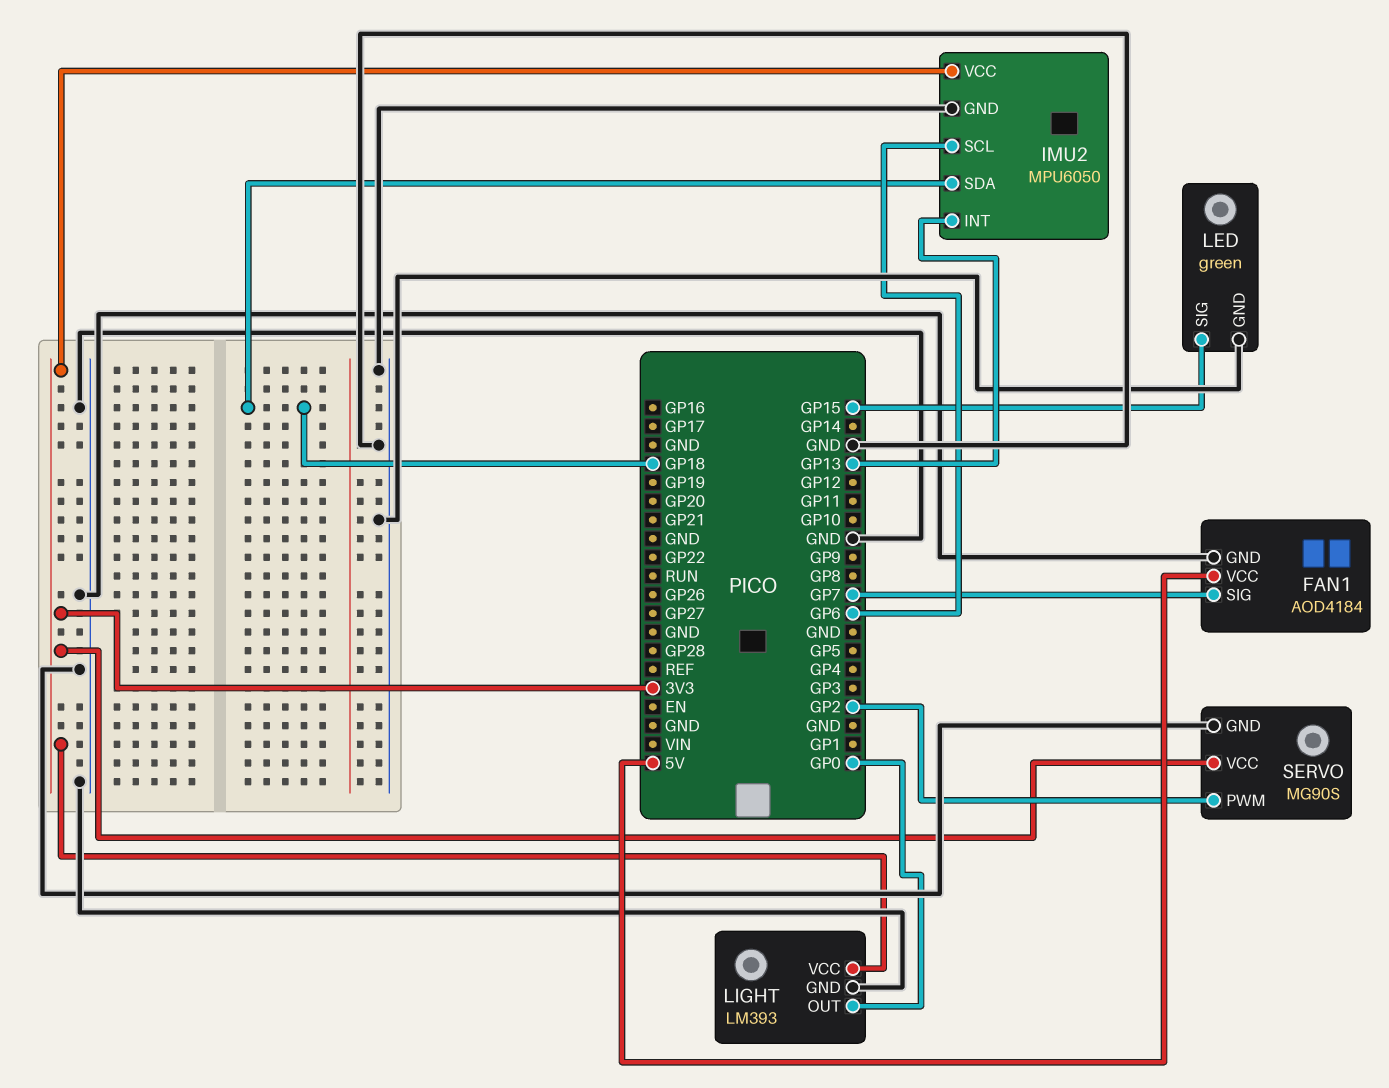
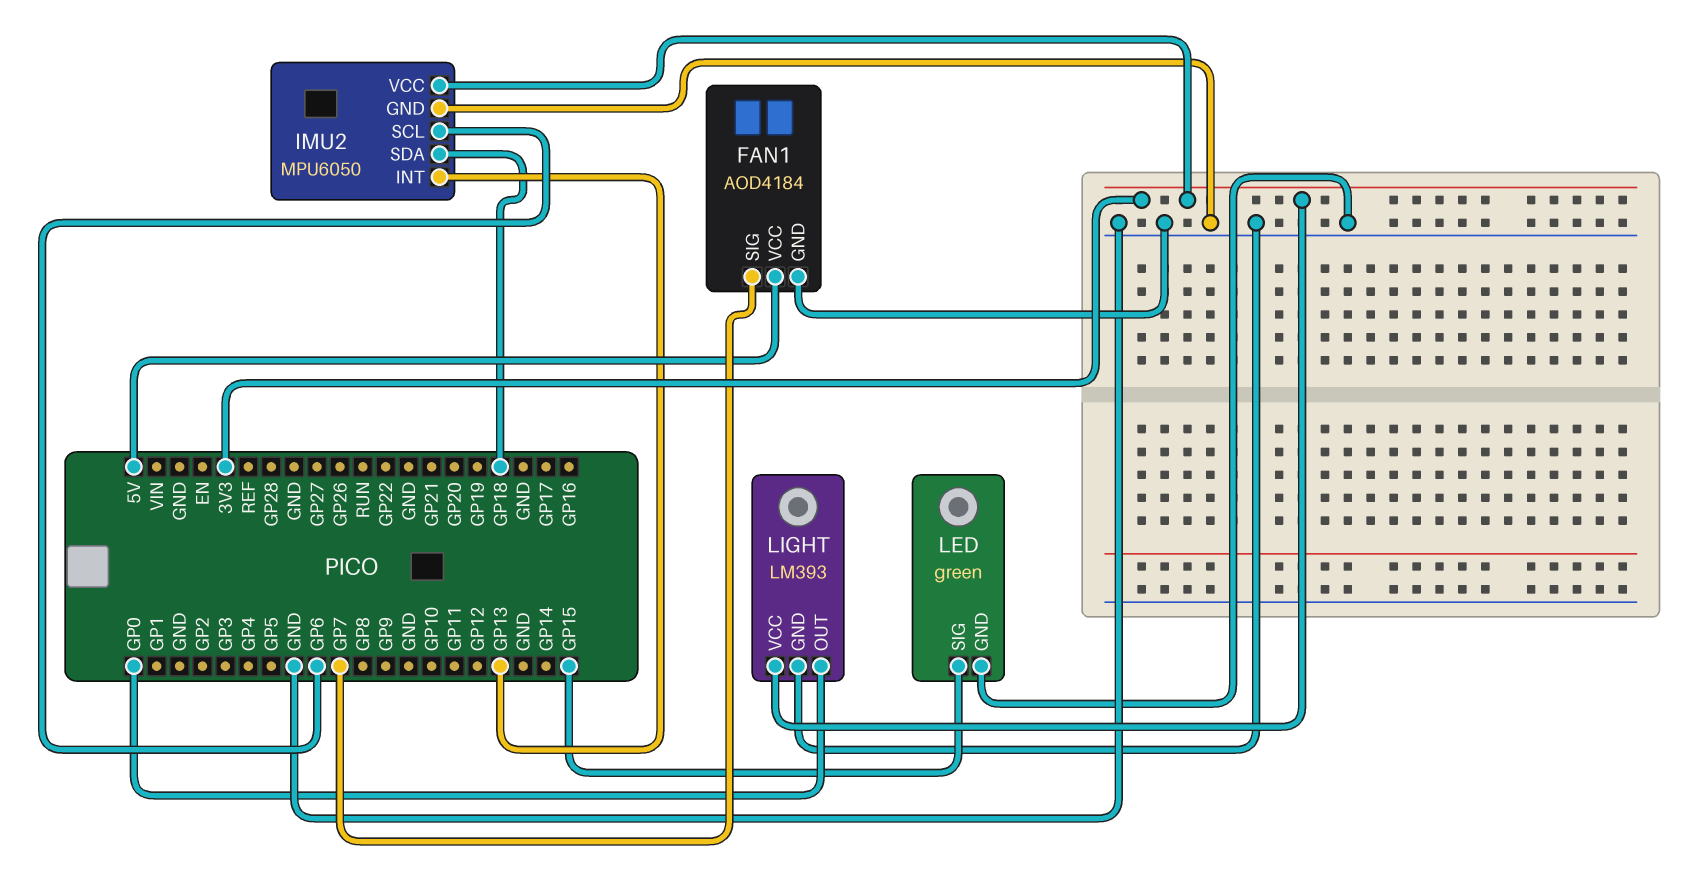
SERVO: MG90S -> none
SERVO pin GND: GND -> none
SERVO pin PWM: GP2 -> none
SERVO pin VCC: 3V3 -> none

